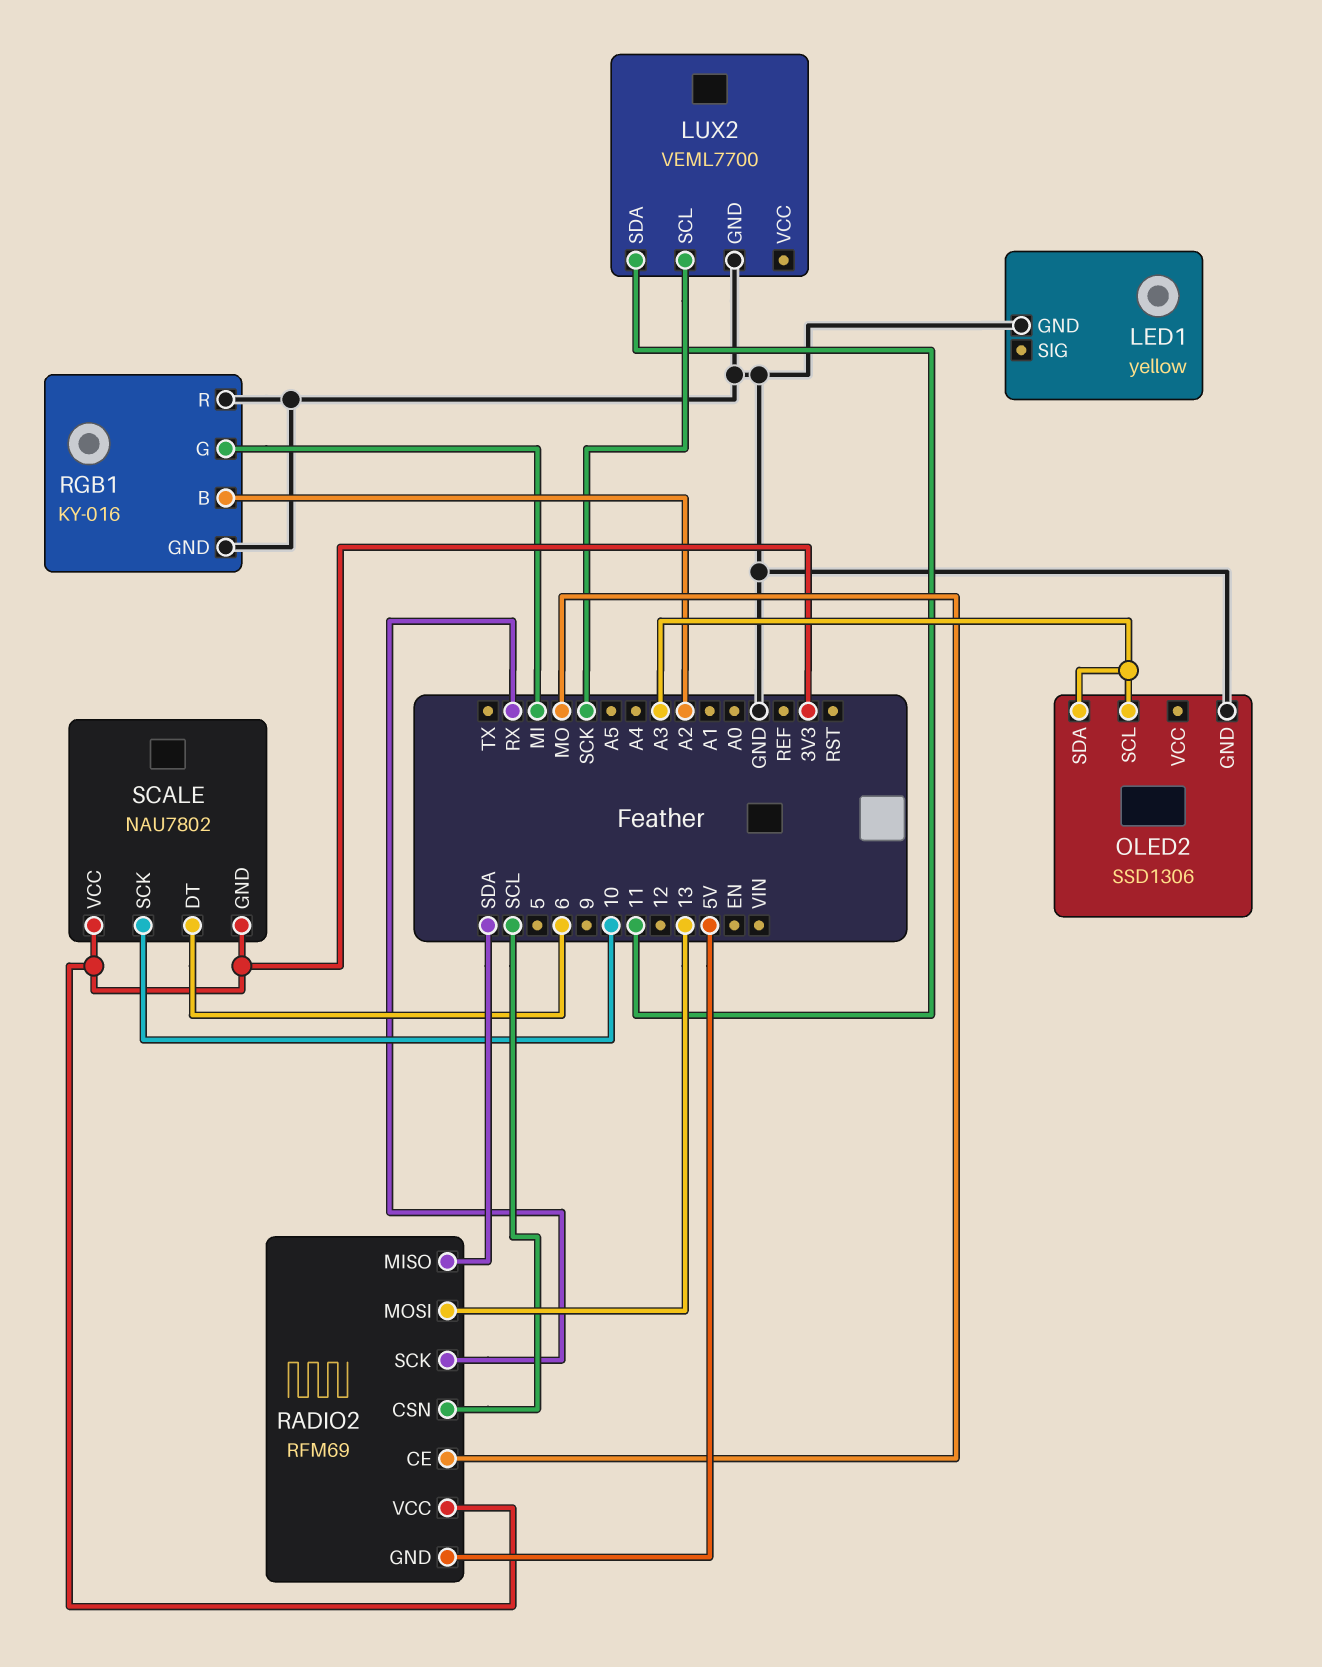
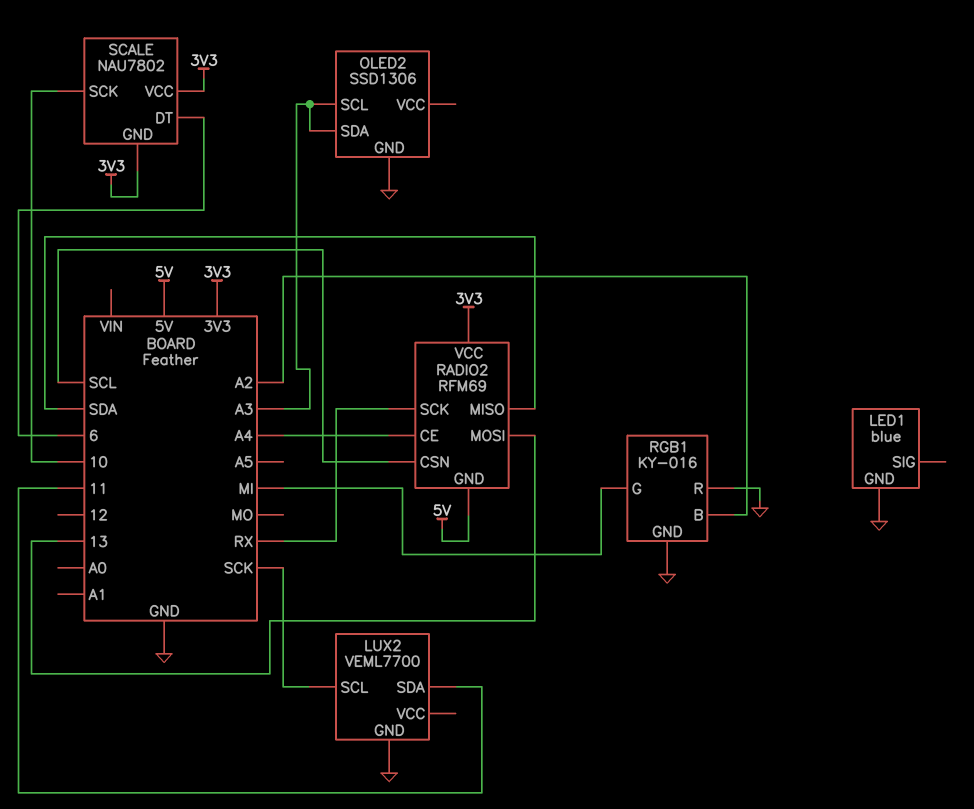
LED1: yellow -> blue
RADIO2 pin CE: MO -> A4

